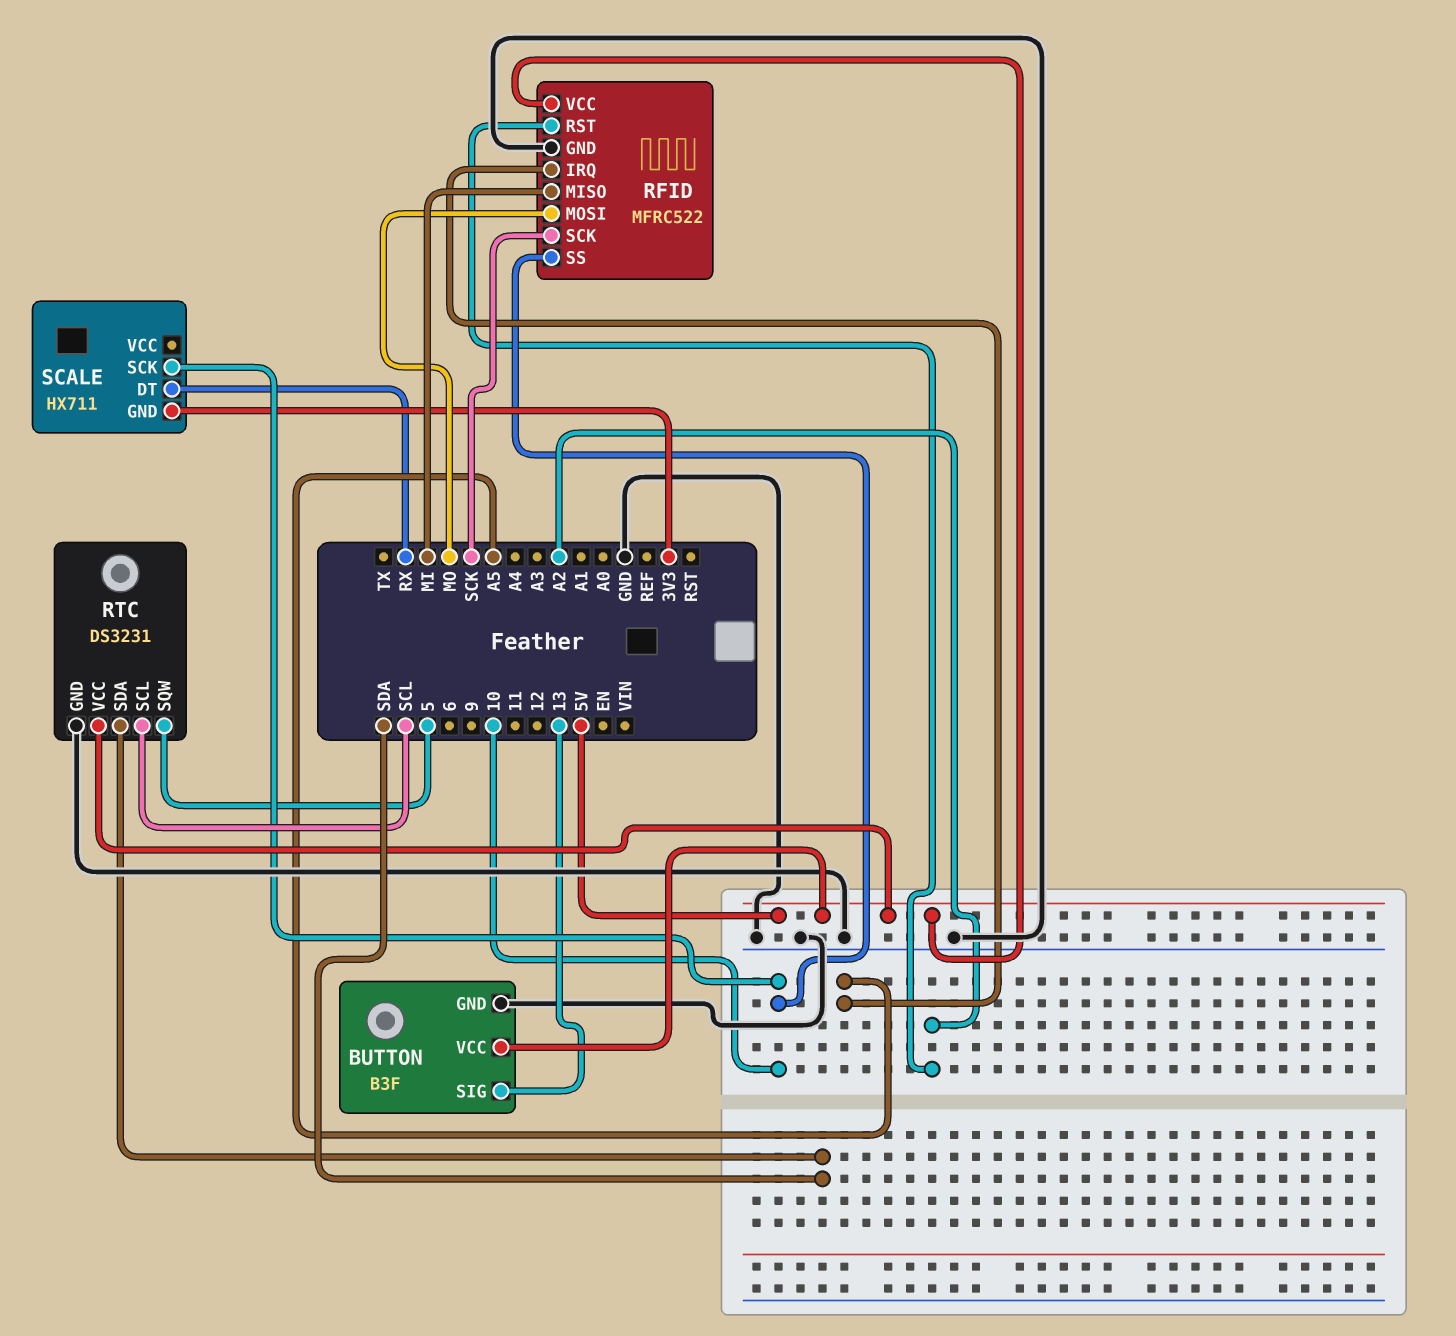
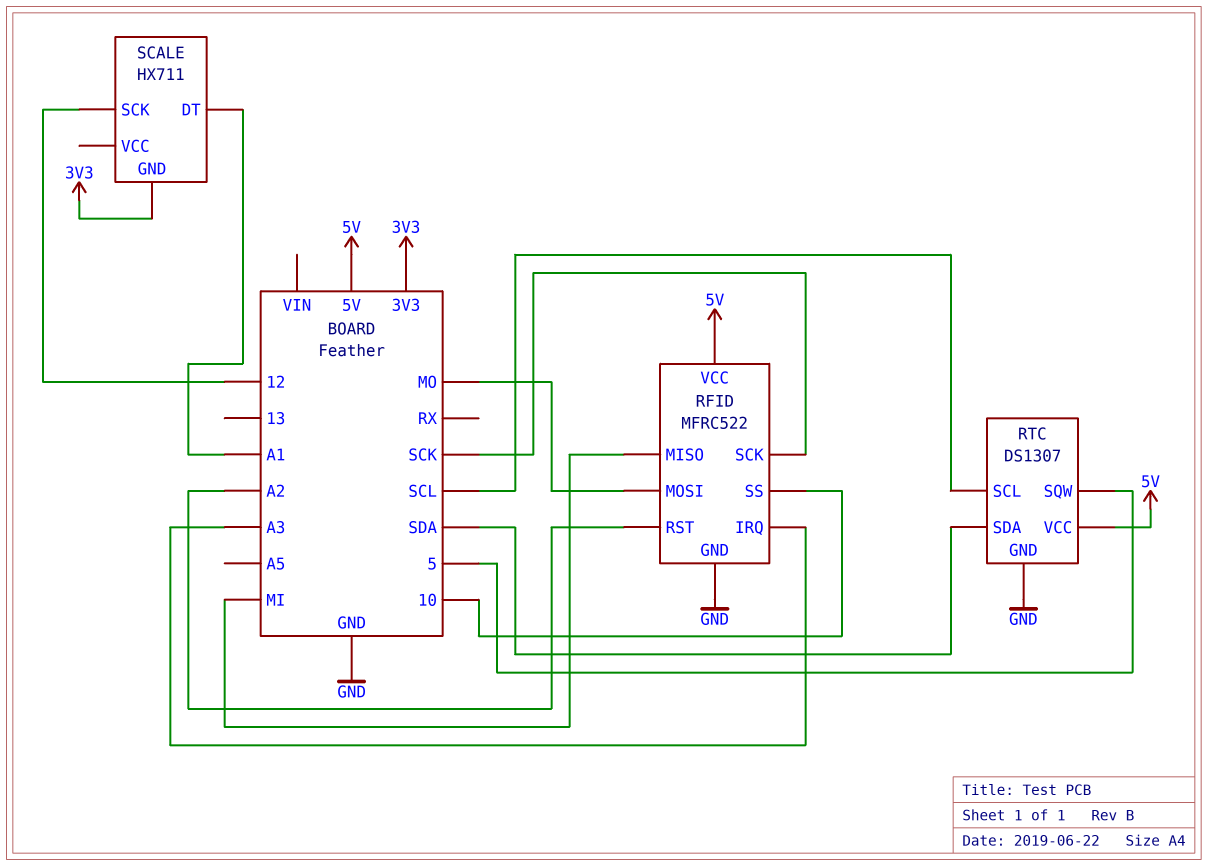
BUTTON: B3F -> none
BUTTON pin GND: GND -> none
BUTTON pin SIG: 13 -> none
BUTTON pin VCC: 5V -> none
RFID pin IRQ: A5 -> A3
RTC: DS3231 -> DS1307
SCALE pin DT: RX -> A1
SCALE pin SCK: 10 -> 12

